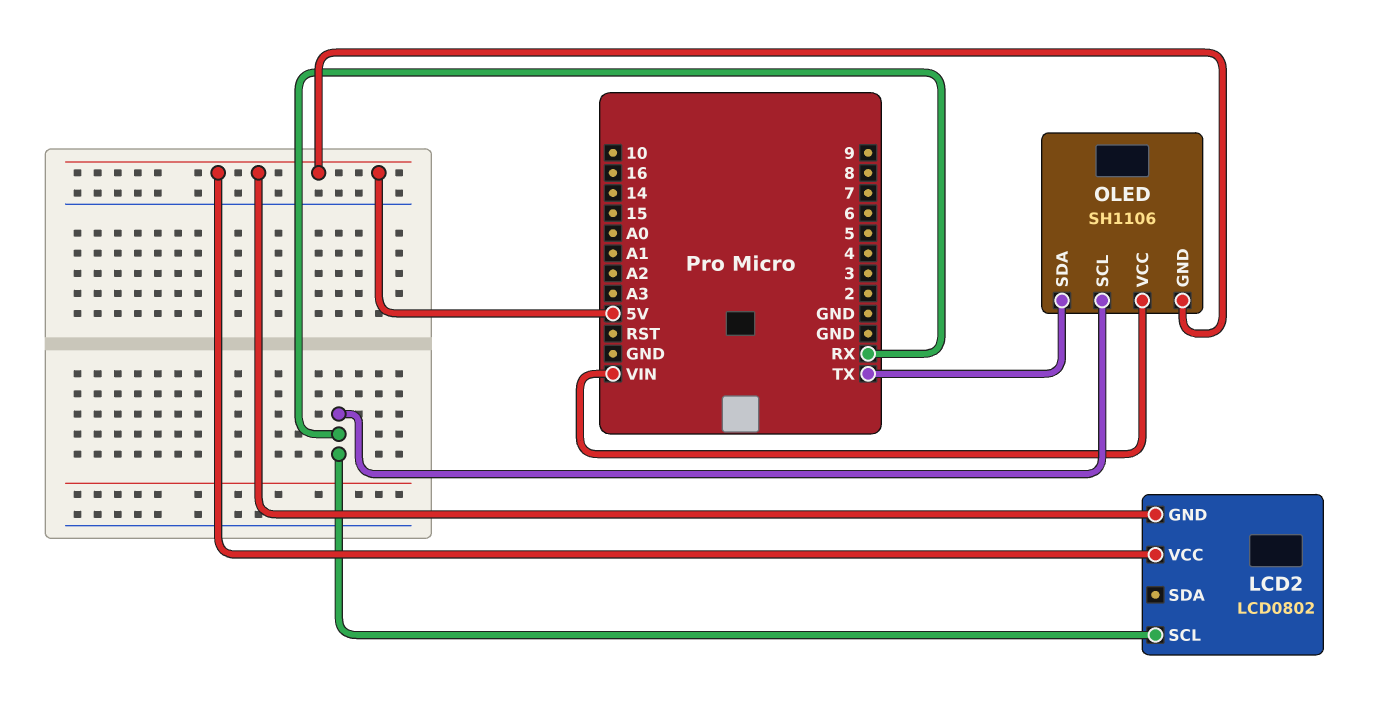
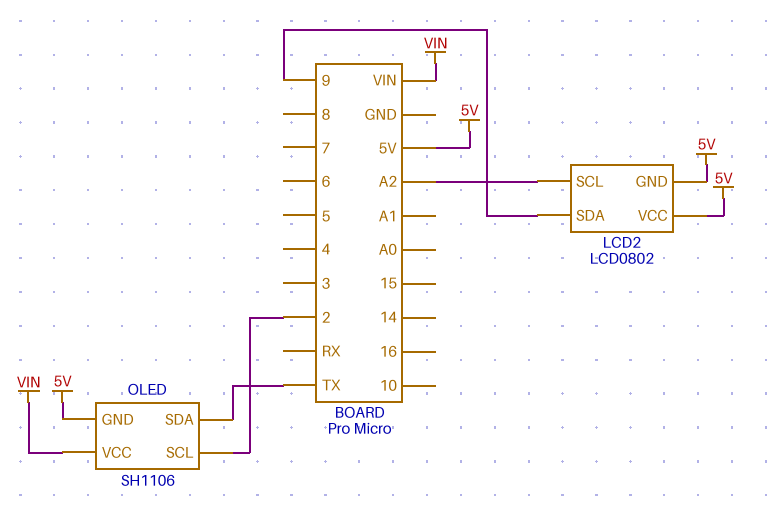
LCD2 pin SCL: RX -> A2
LCD2 pin SDA: none -> 9
OLED pin SCL: RX -> 2

